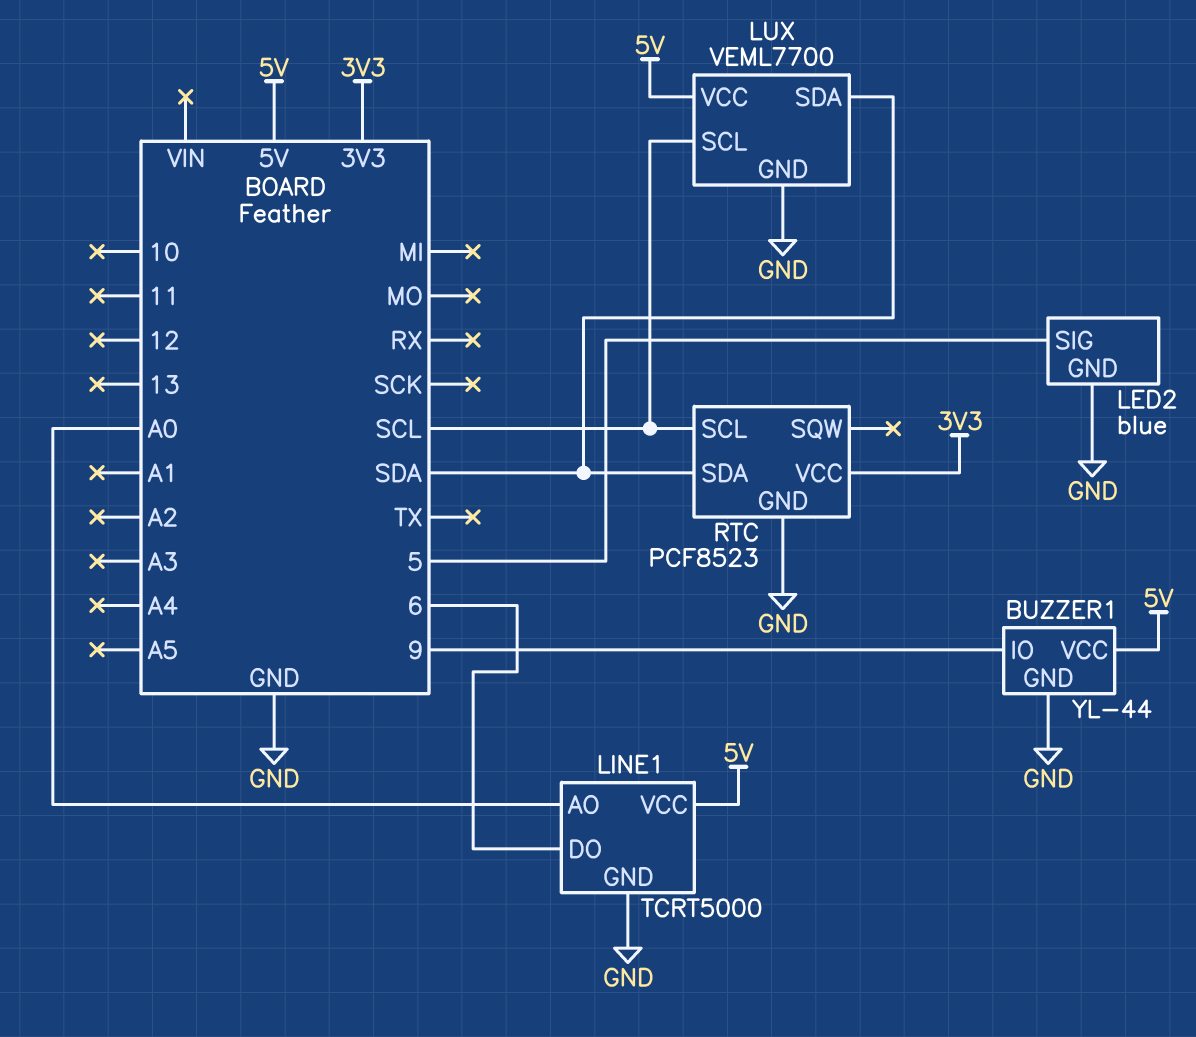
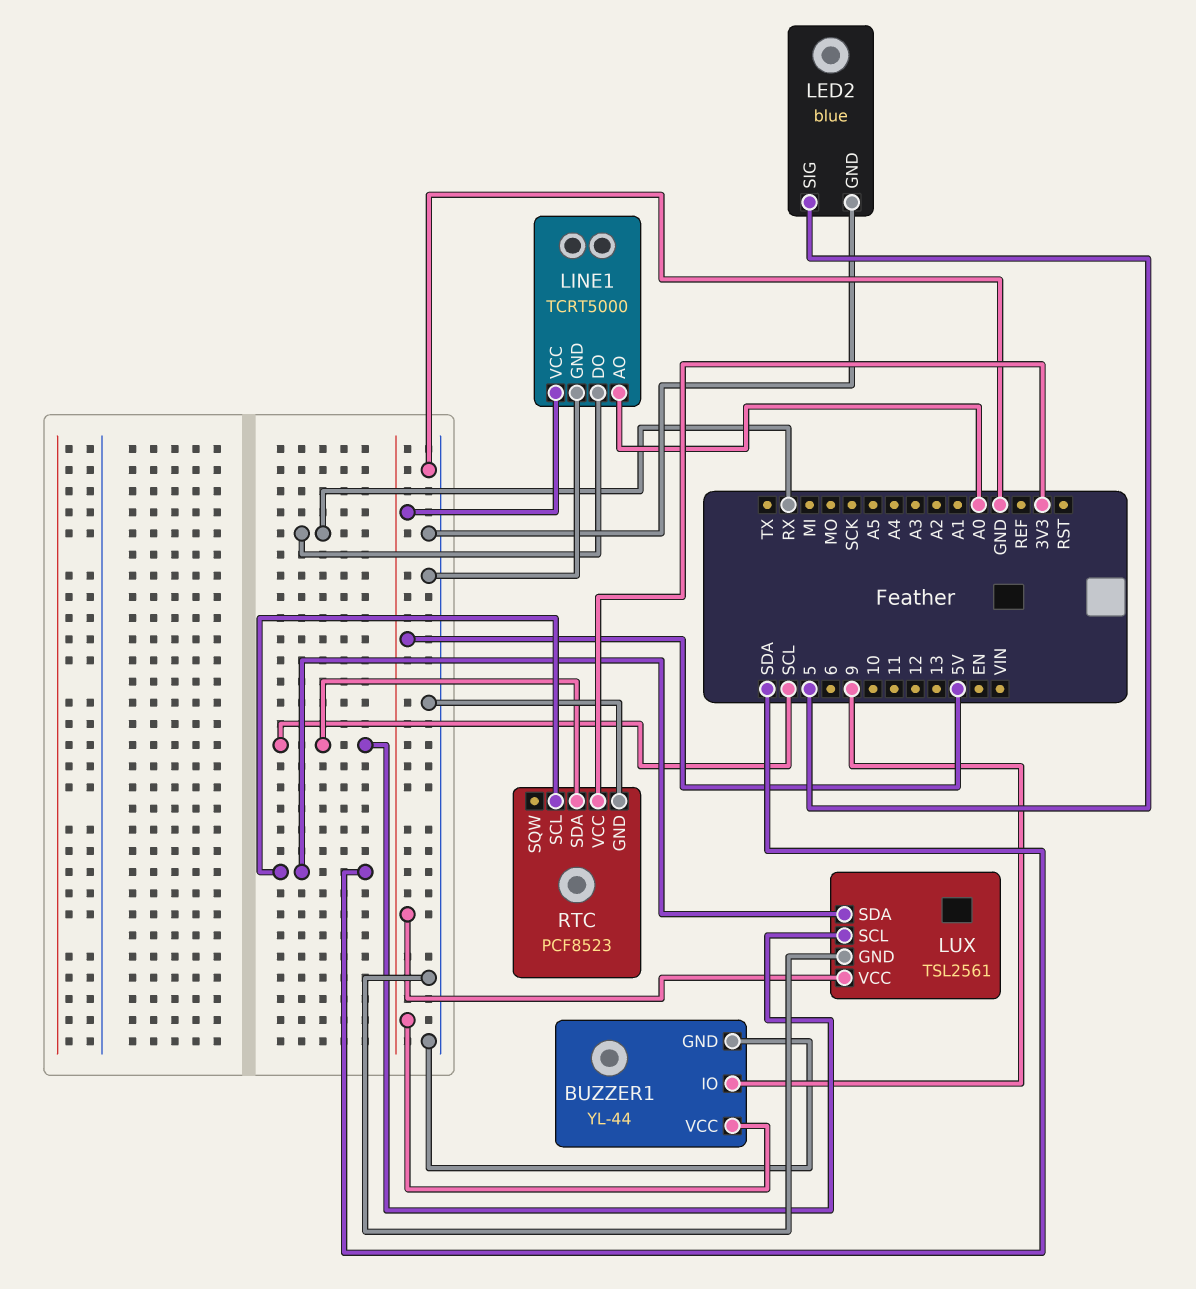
LINE1 pin DO: 6 -> RX
LUX: VEML7700 -> TSL2561
RTC pin SCL: SCL -> SDA
RTC pin SDA: SDA -> SCL

